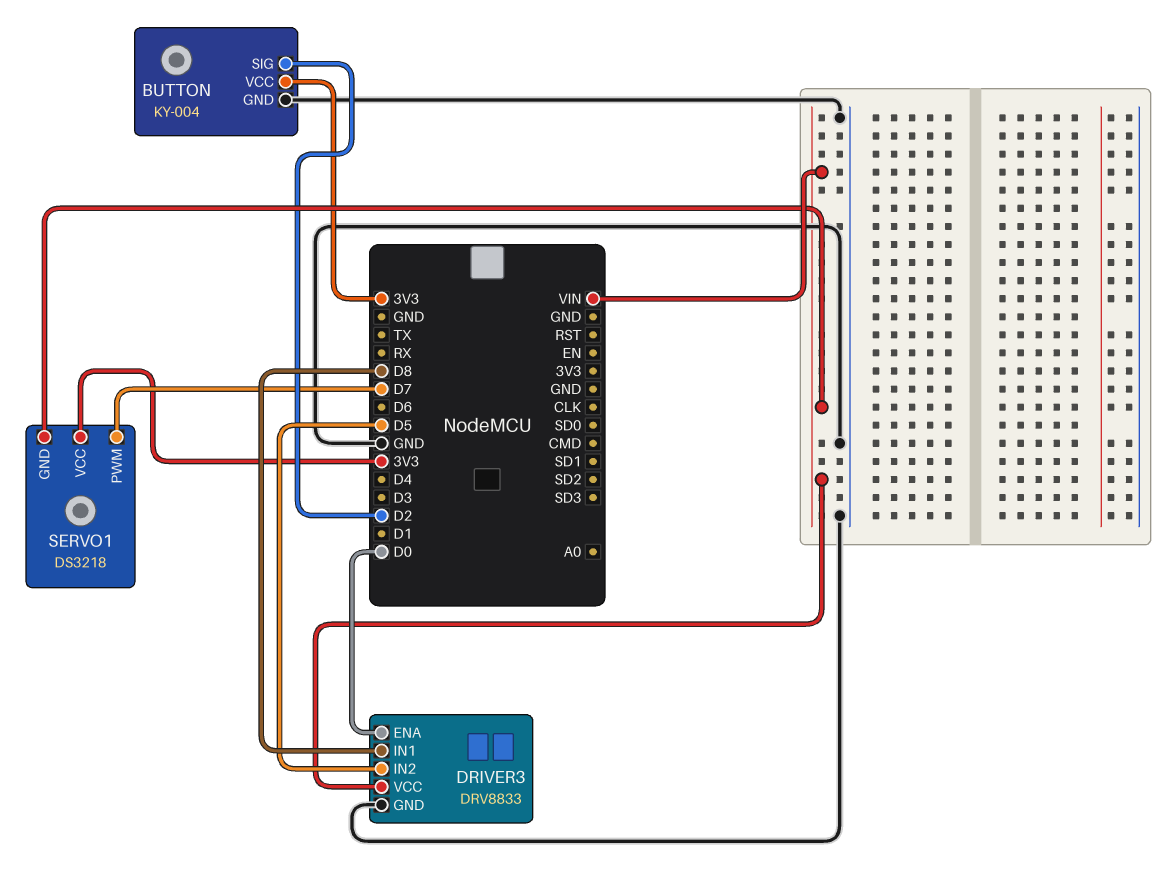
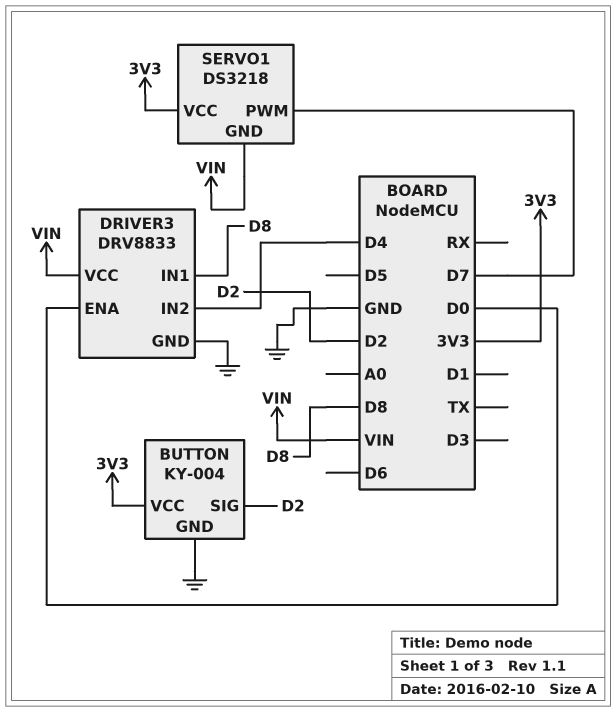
DRIVER3 pin IN2: D5 -> D4

